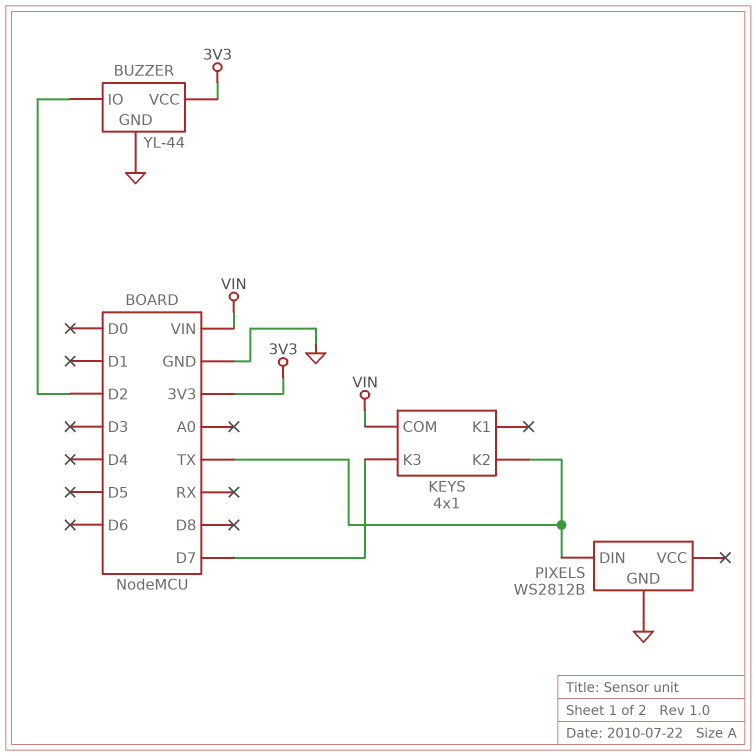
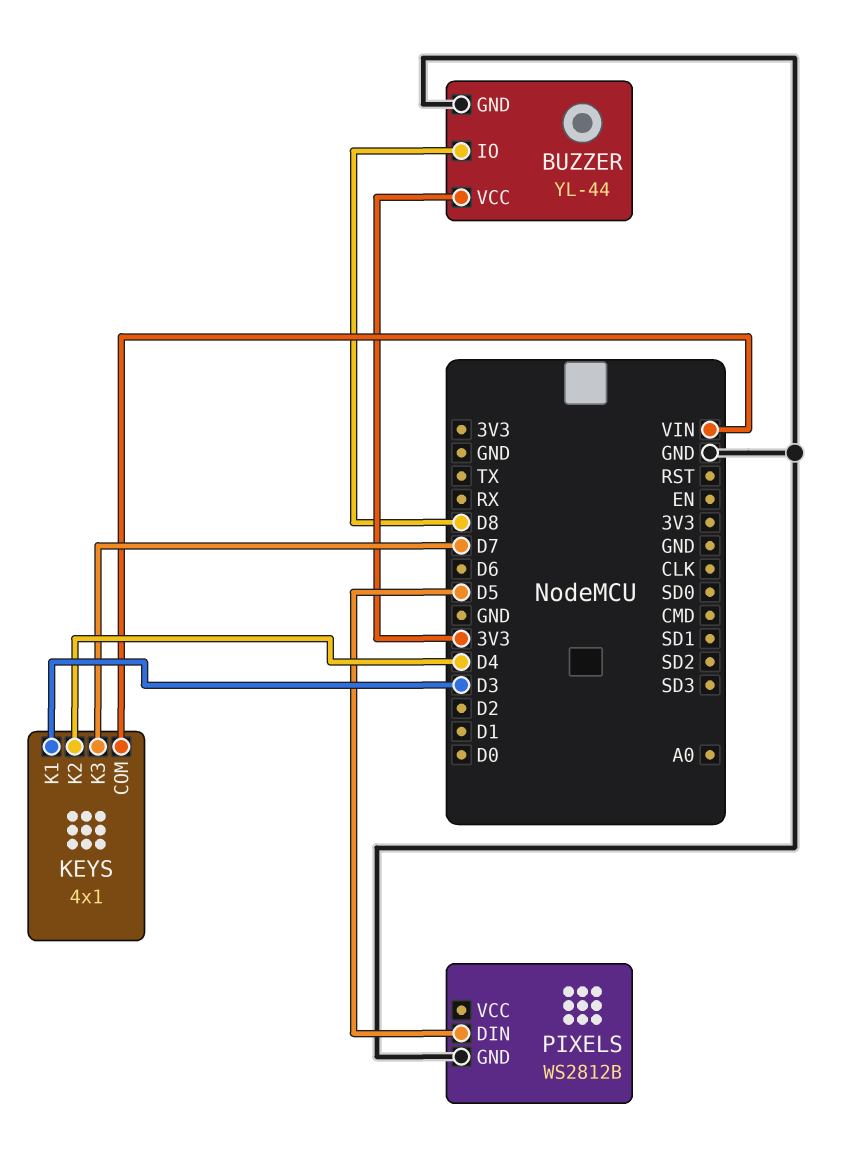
BUZZER pin IO: D2 -> D8
KEYS pin K1: none -> D3
KEYS pin K2: TX -> D4
PIXELS pin DIN: TX -> D5

